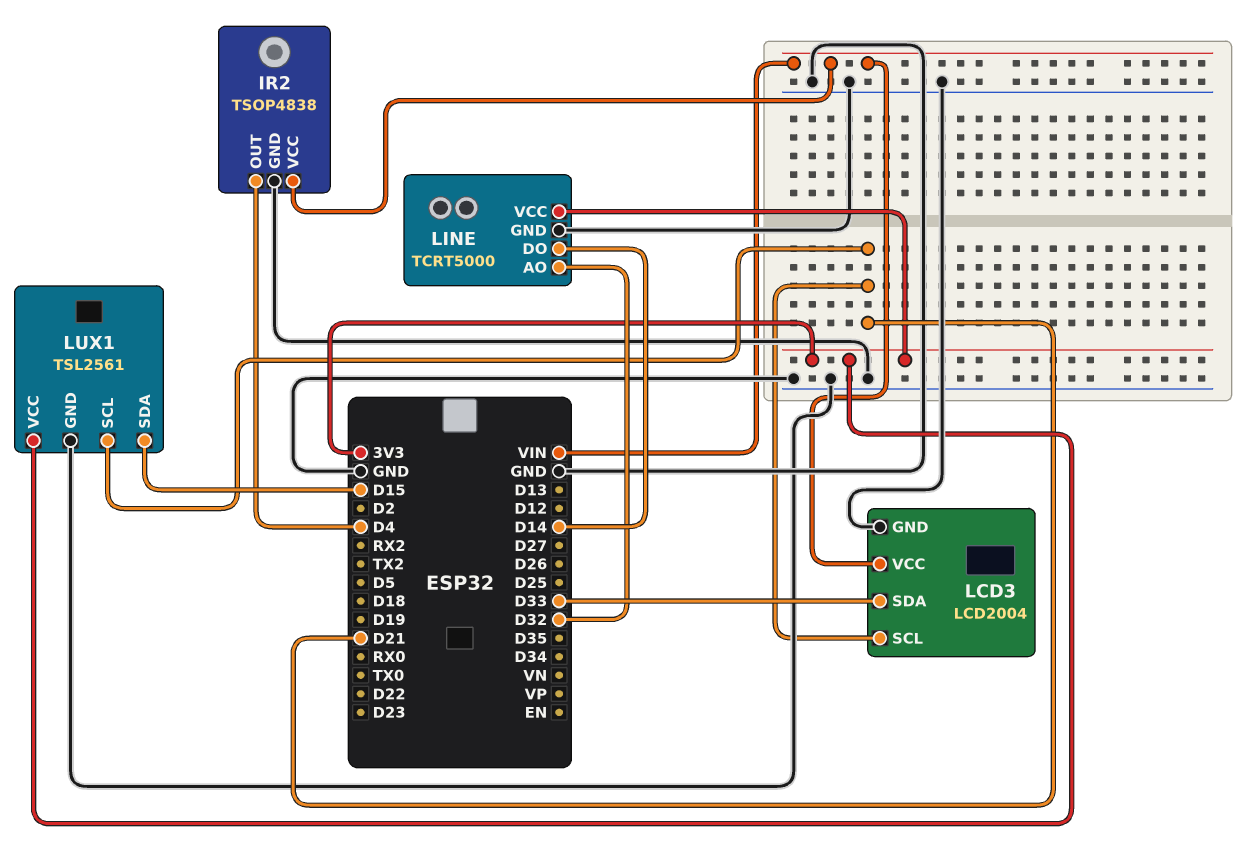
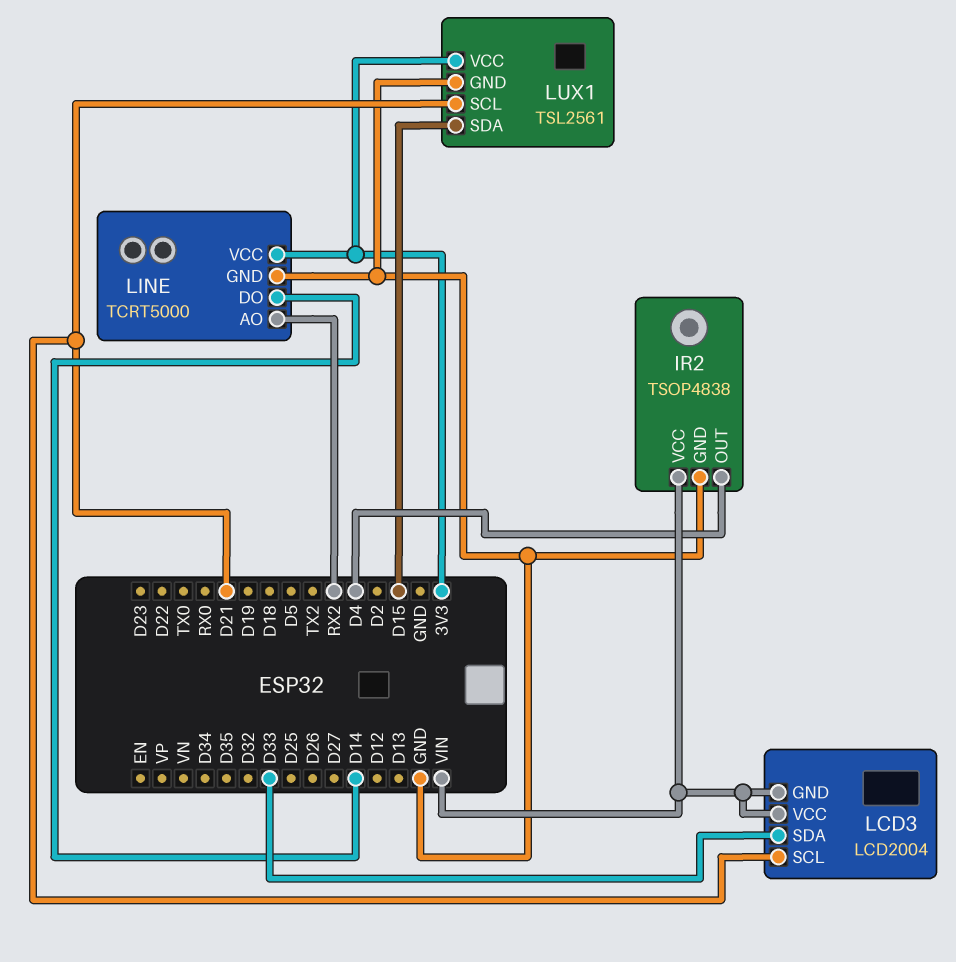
LCD3 pin GND: GND -> VIN
LINE pin AO: D32 -> RX2

